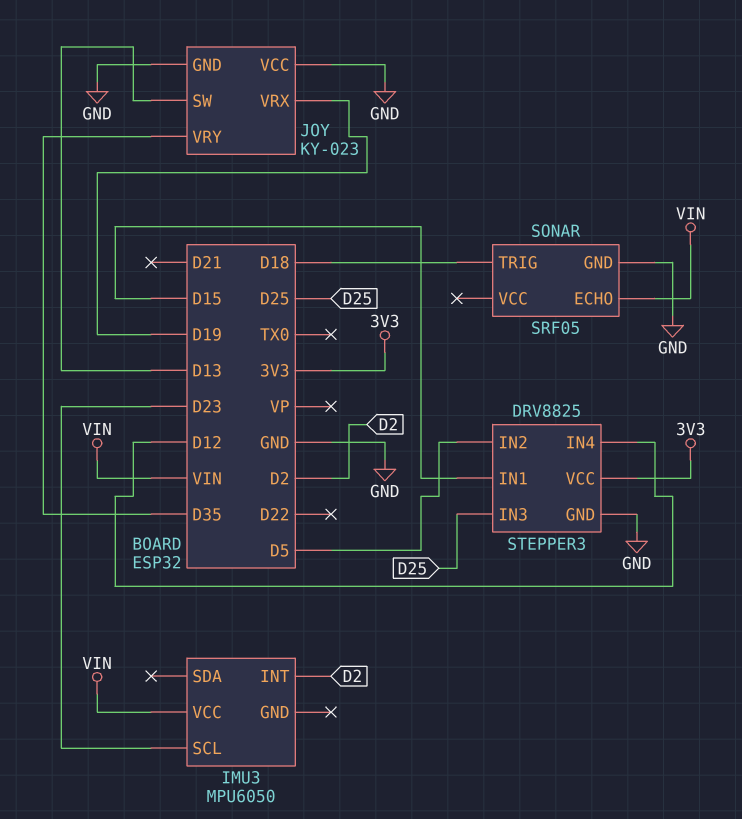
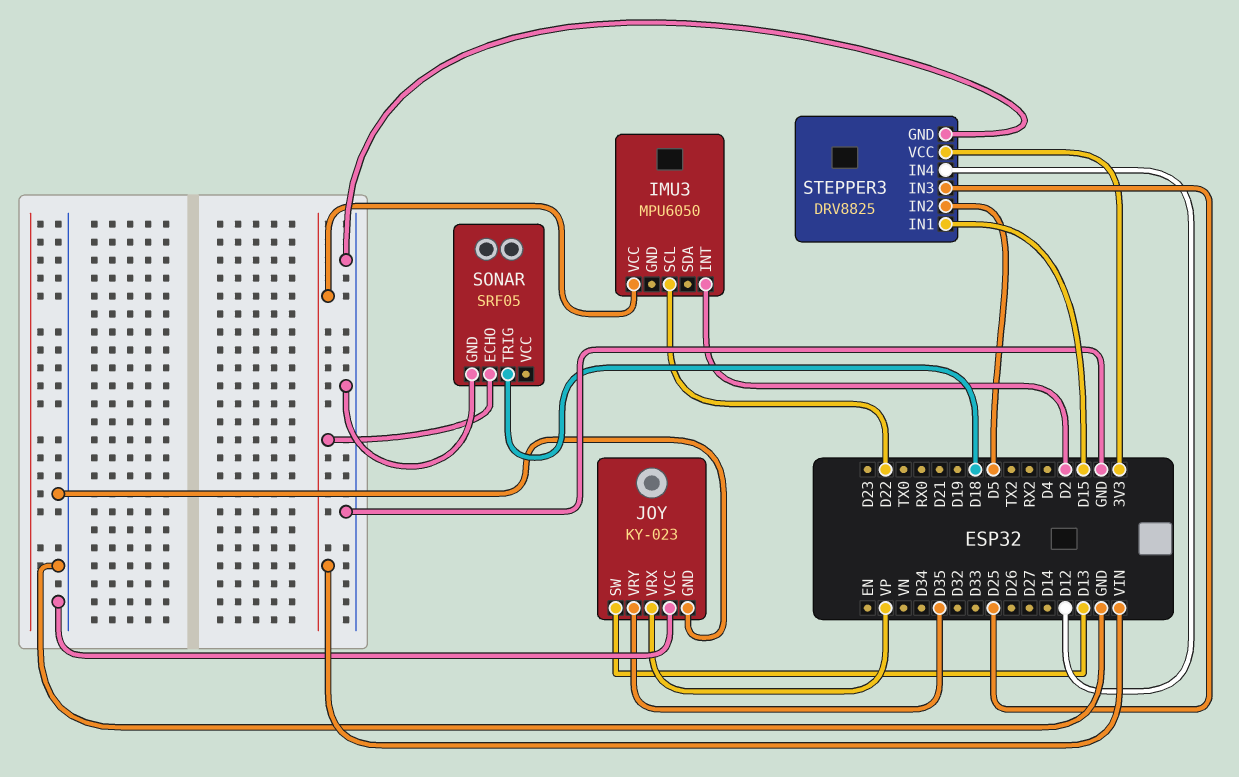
IMU3 pin SCL: D23 -> D22
JOY pin VRX: D19 -> VP

